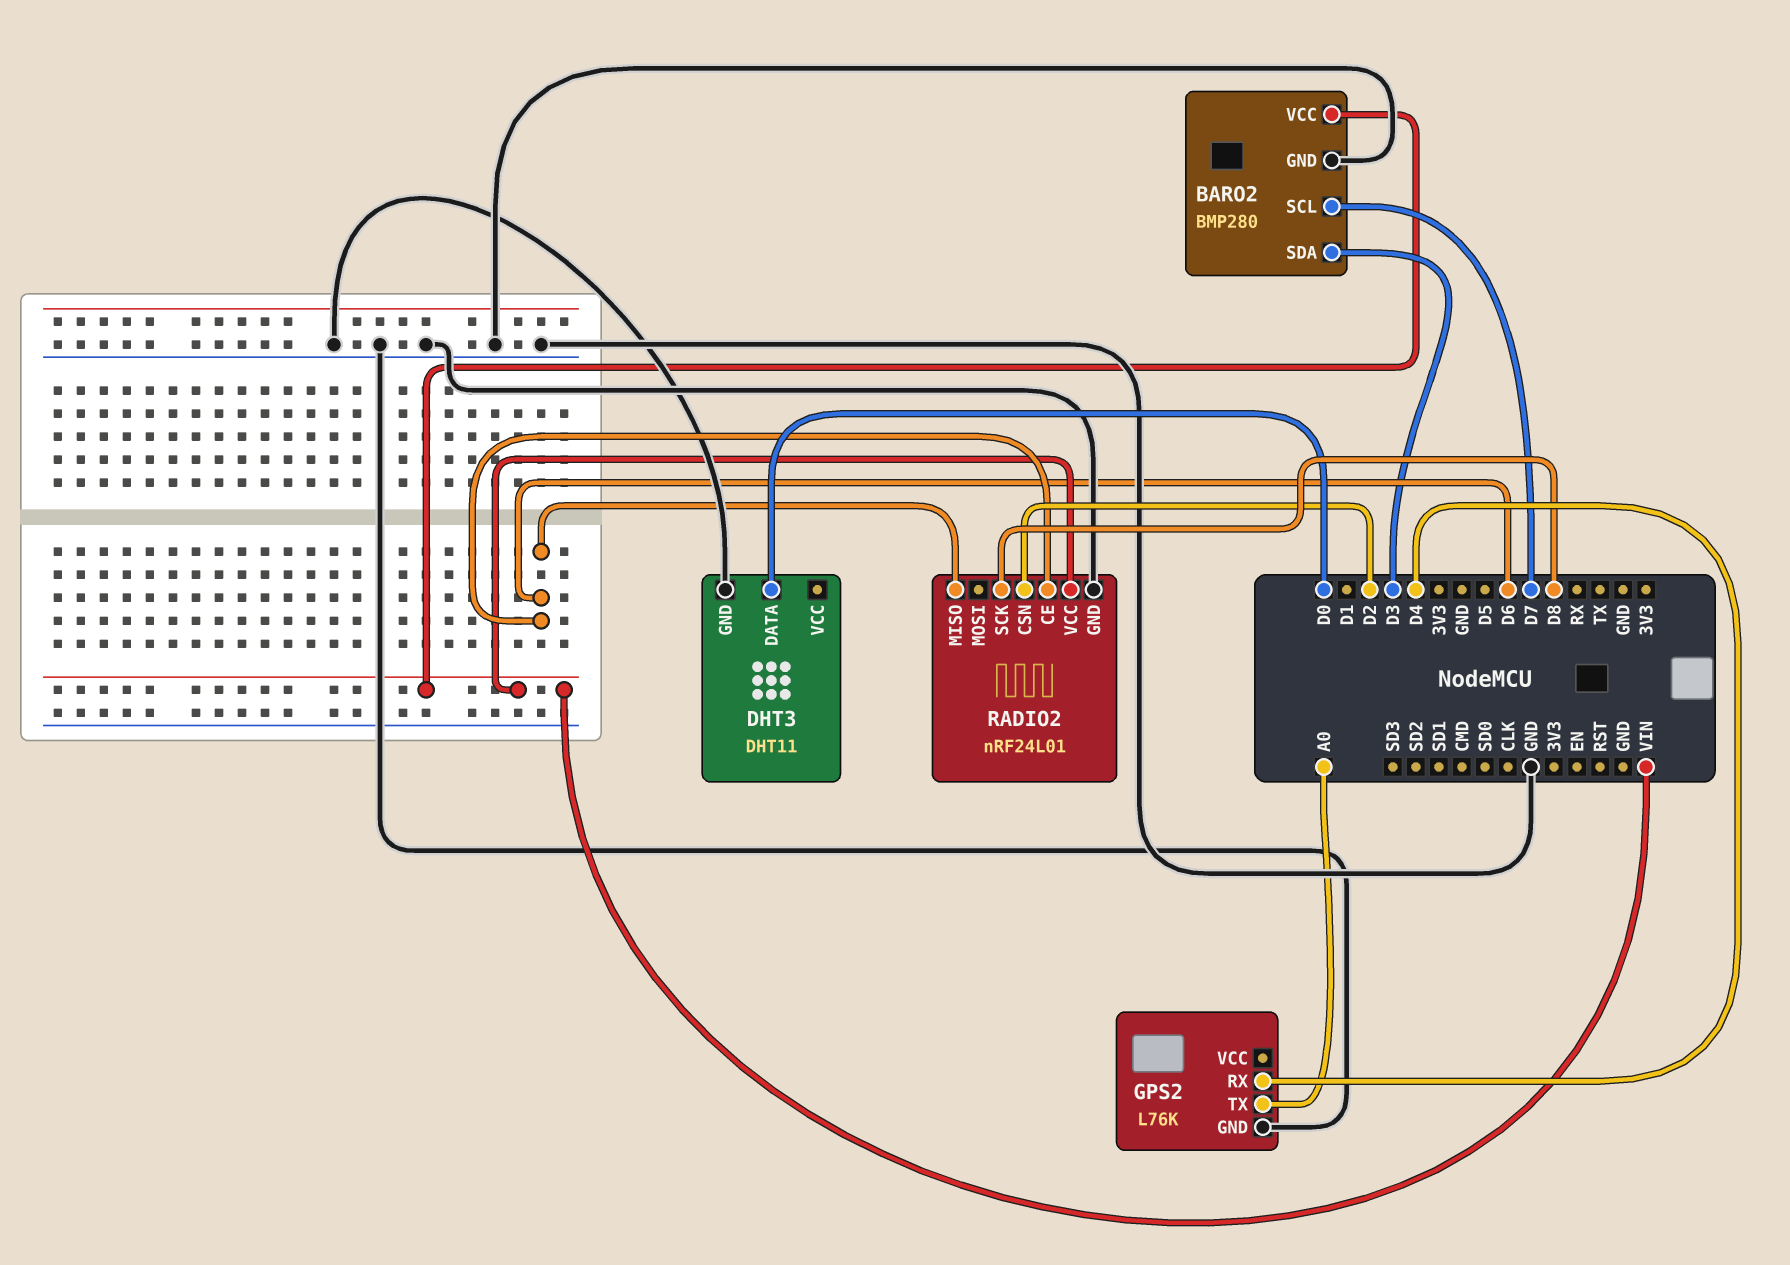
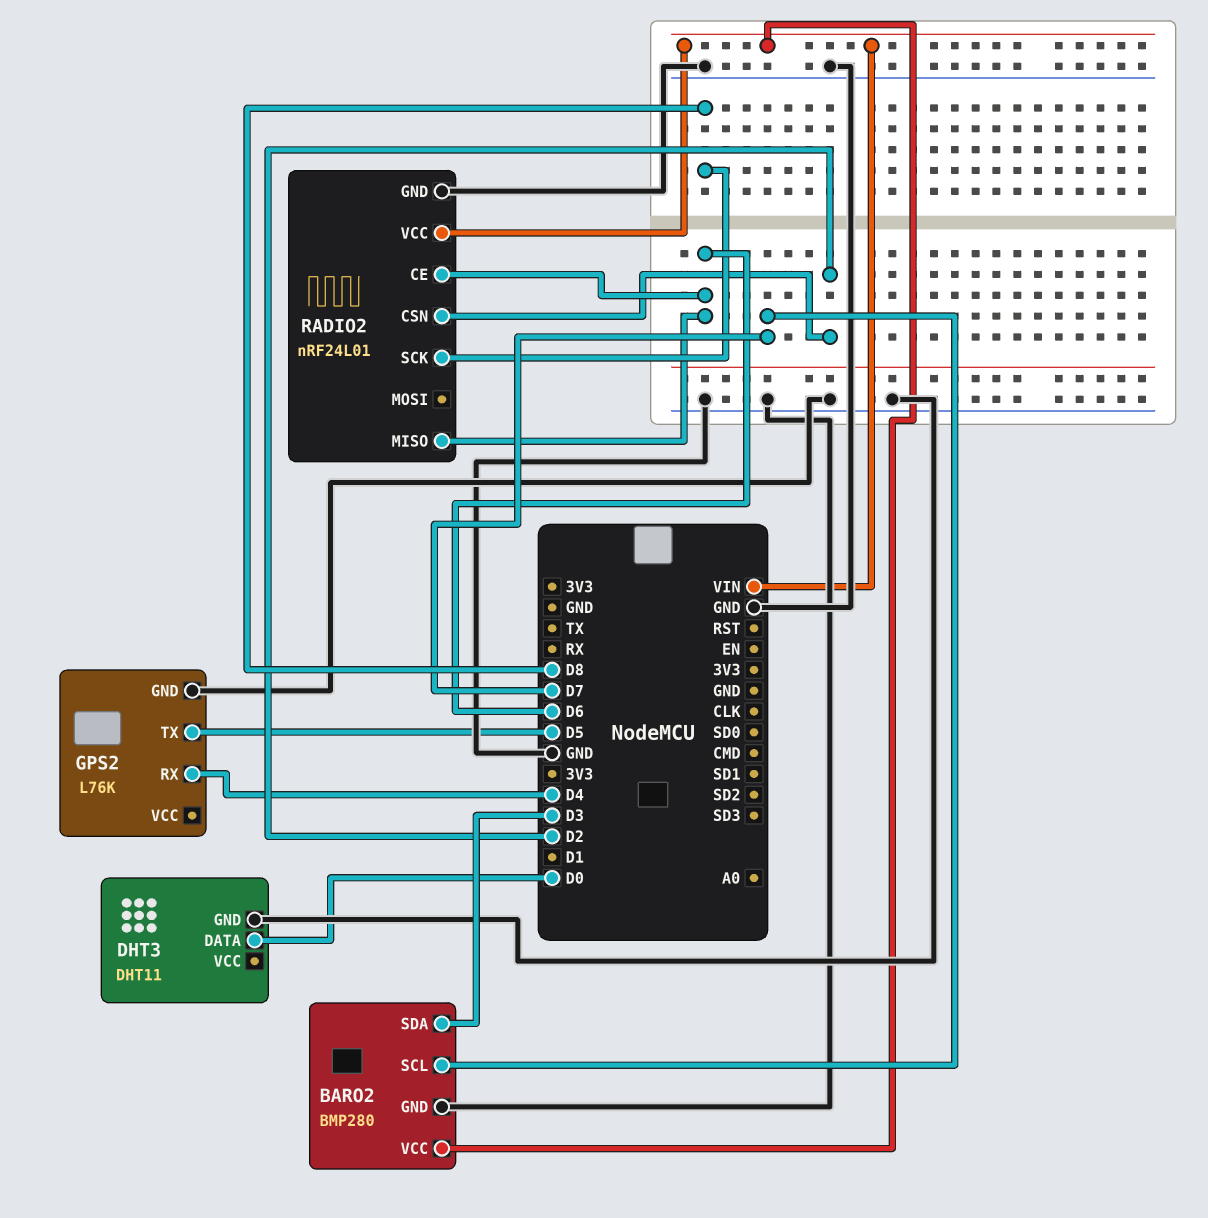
GPS2 pin TX: A0 -> D5

